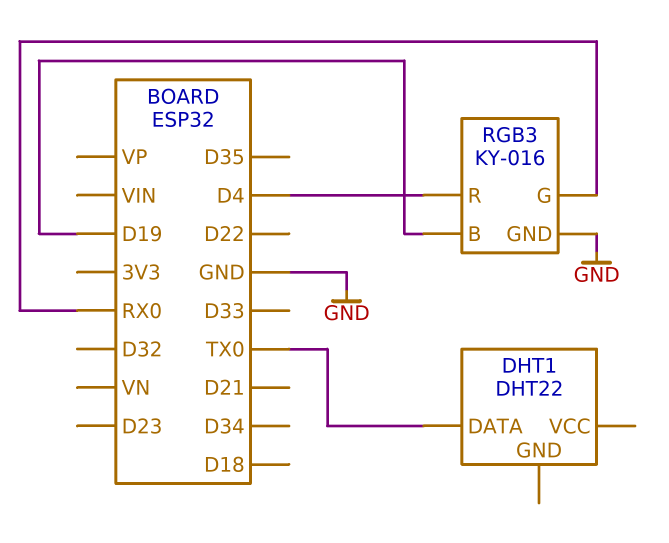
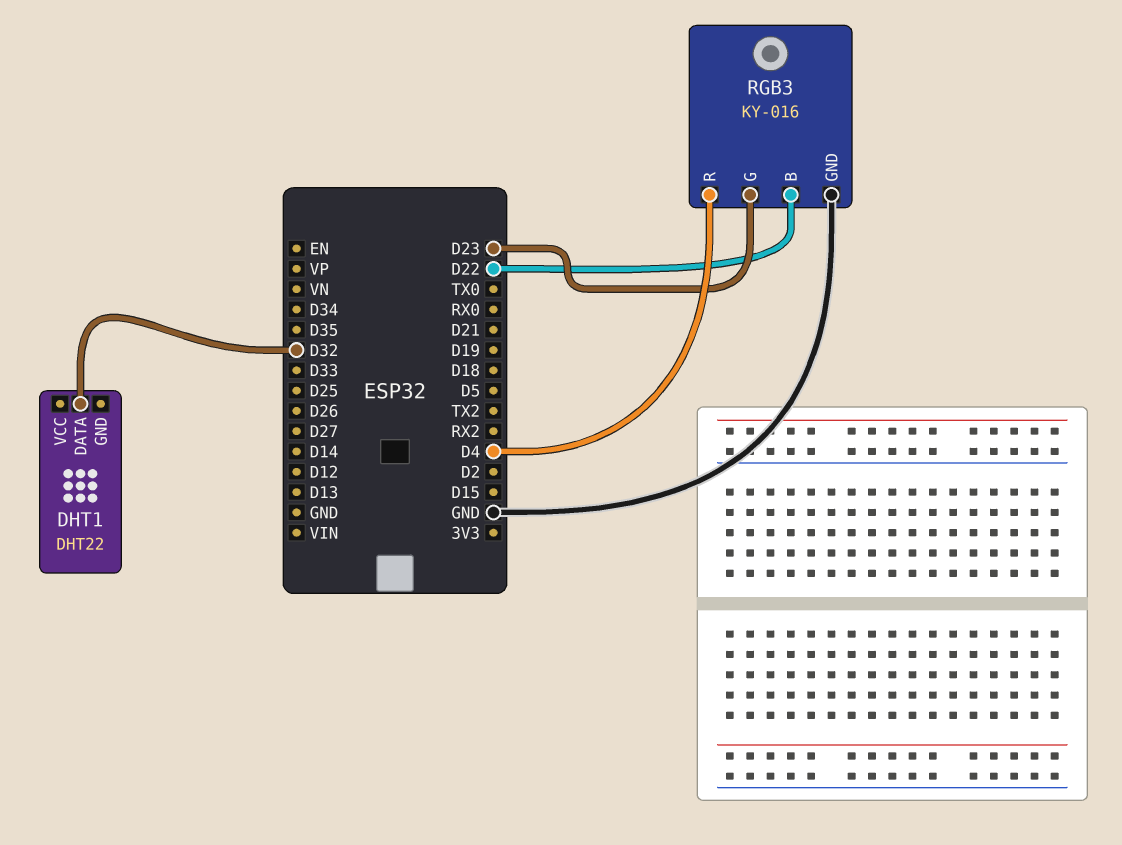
DHT1 pin DATA: TX0 -> D32
RGB3 pin B: D19 -> D22
RGB3 pin G: RX0 -> D23

